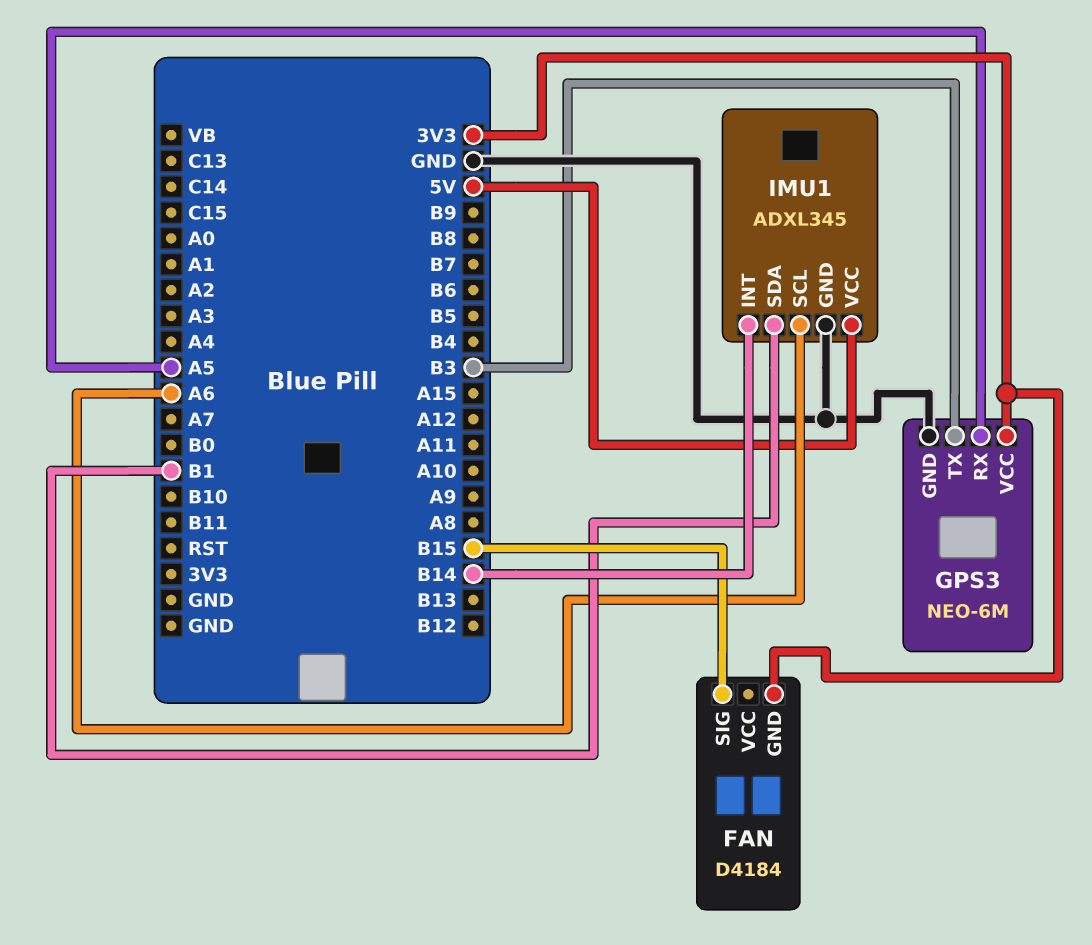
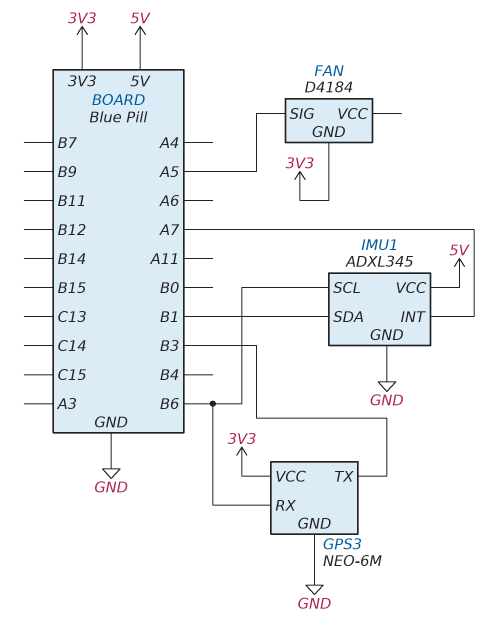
FAN pin SIG: B15 -> A5
GPS3 pin RX: A5 -> B6
IMU1 pin INT: B14 -> A7
IMU1 pin SCL: A6 -> B6

